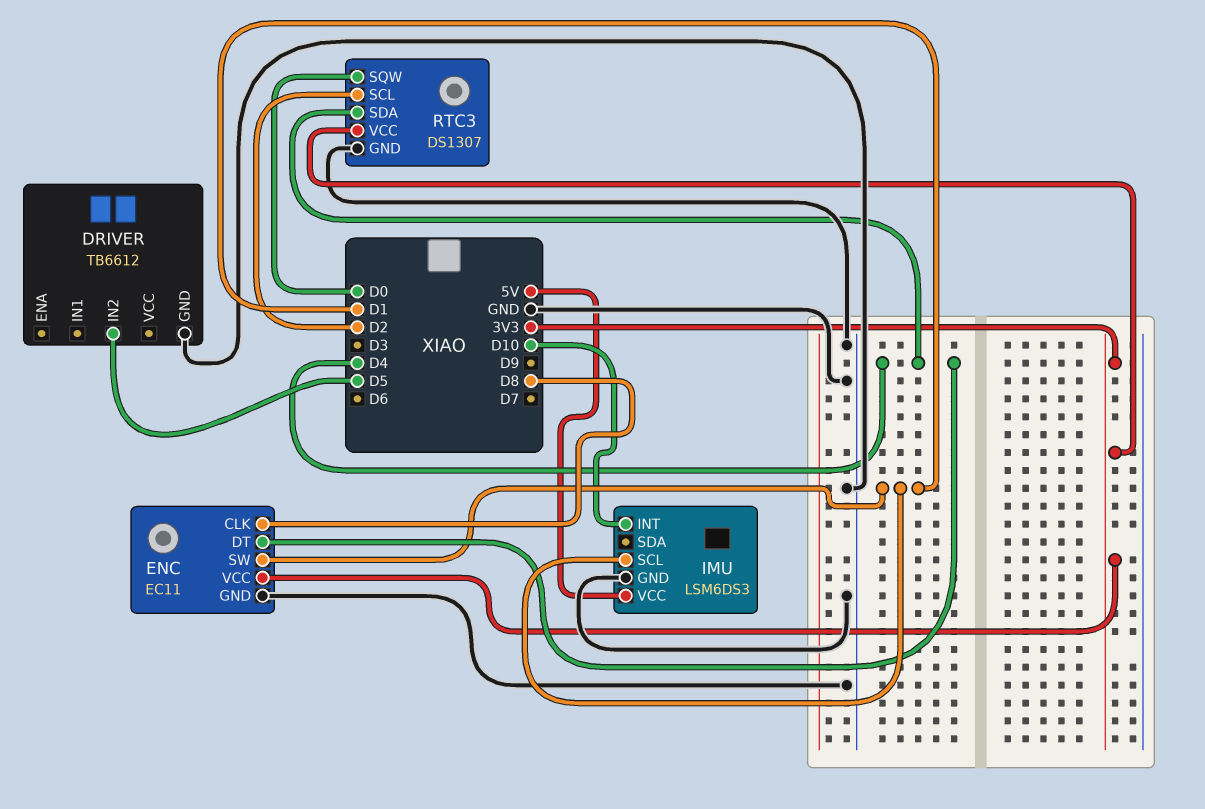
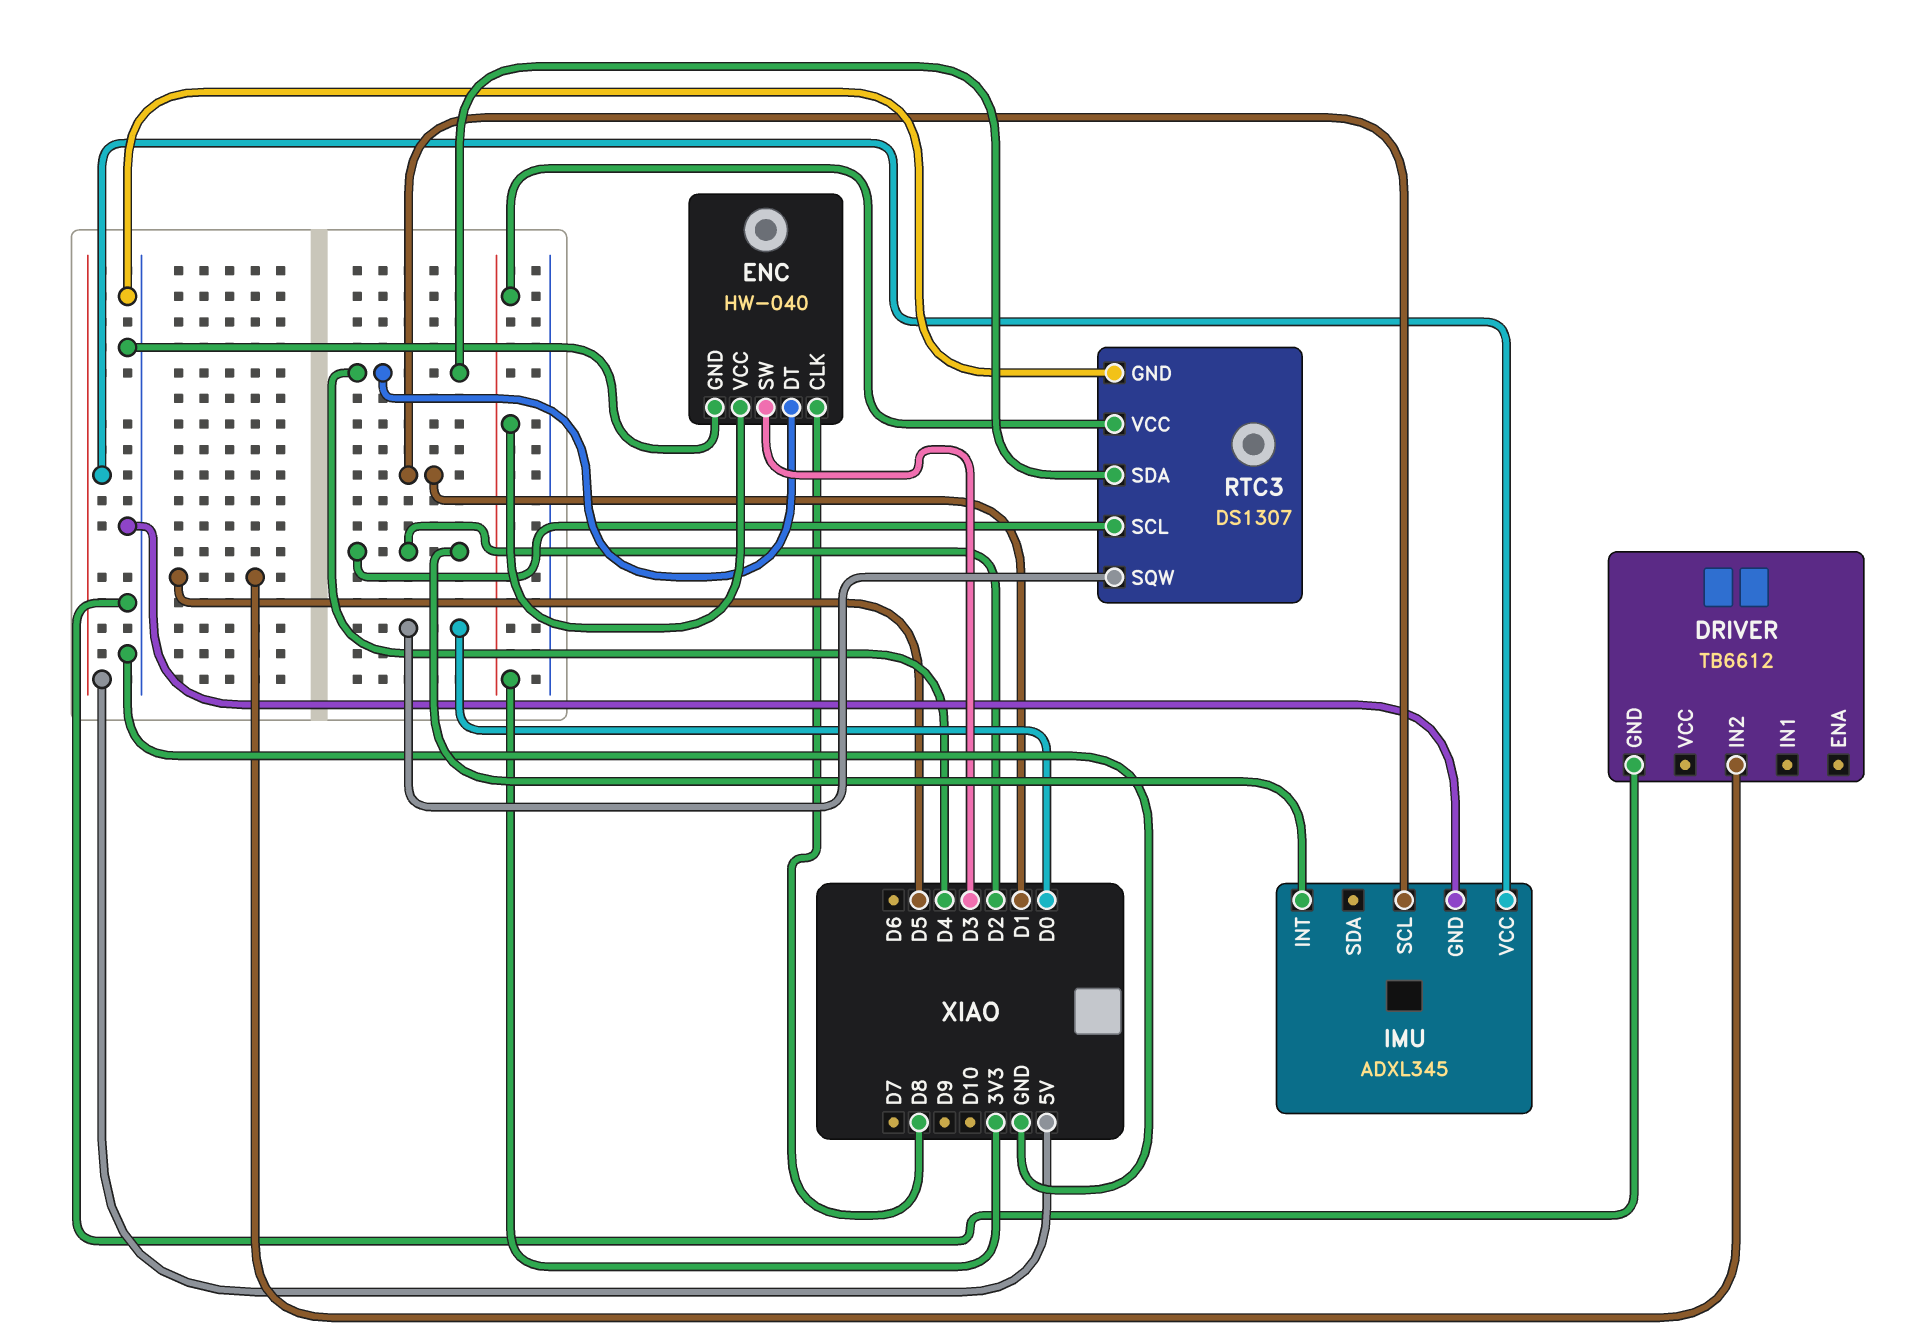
ENC: EC11 -> HW-040
ENC pin SW: D1 -> D3
IMU: LSM6DS3 -> ADXL345
IMU pin INT: D10 -> D2

